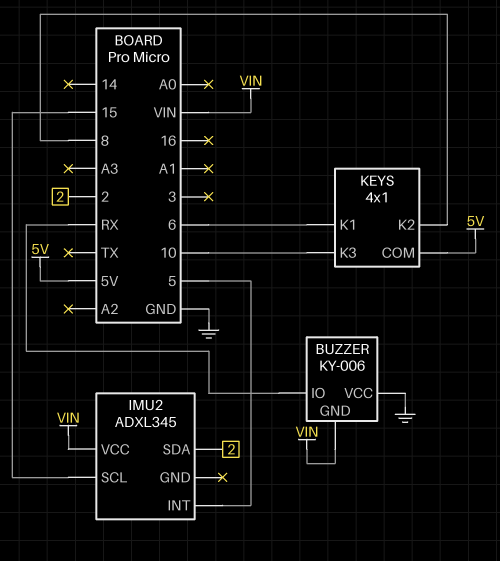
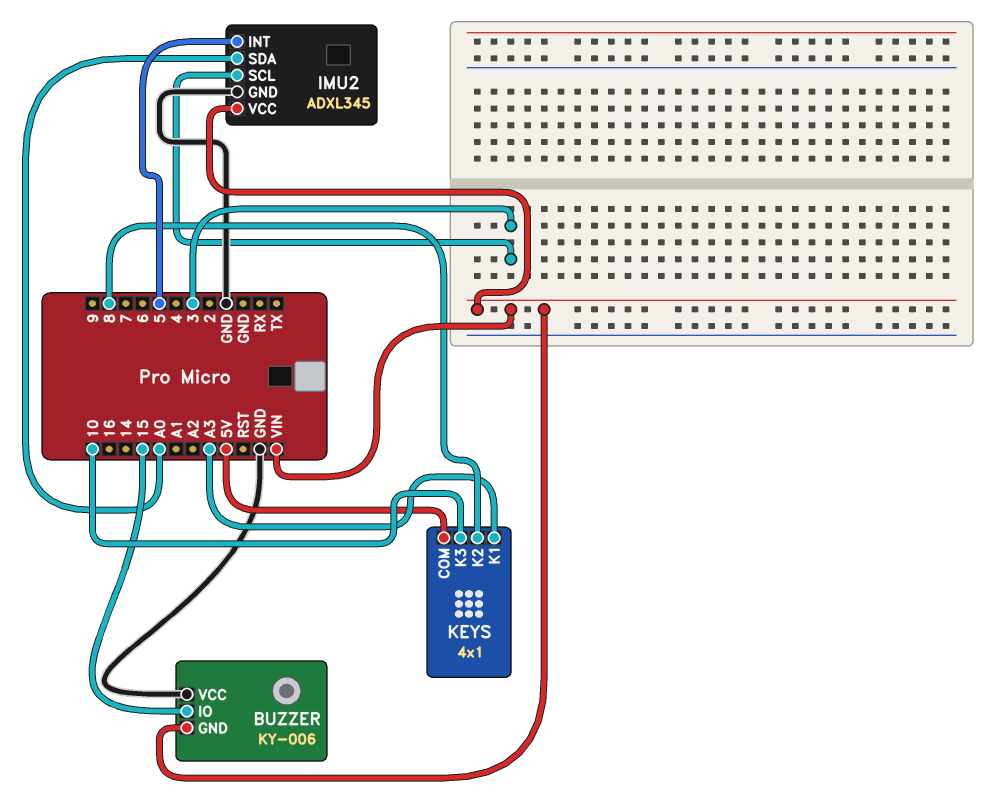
BUZZER pin IO: RX -> 15
IMU2 pin GND: none -> GND
IMU2 pin SCL: 15 -> 3
IMU2 pin SDA: 2 -> A0
KEYS pin K1: 6 -> A3

